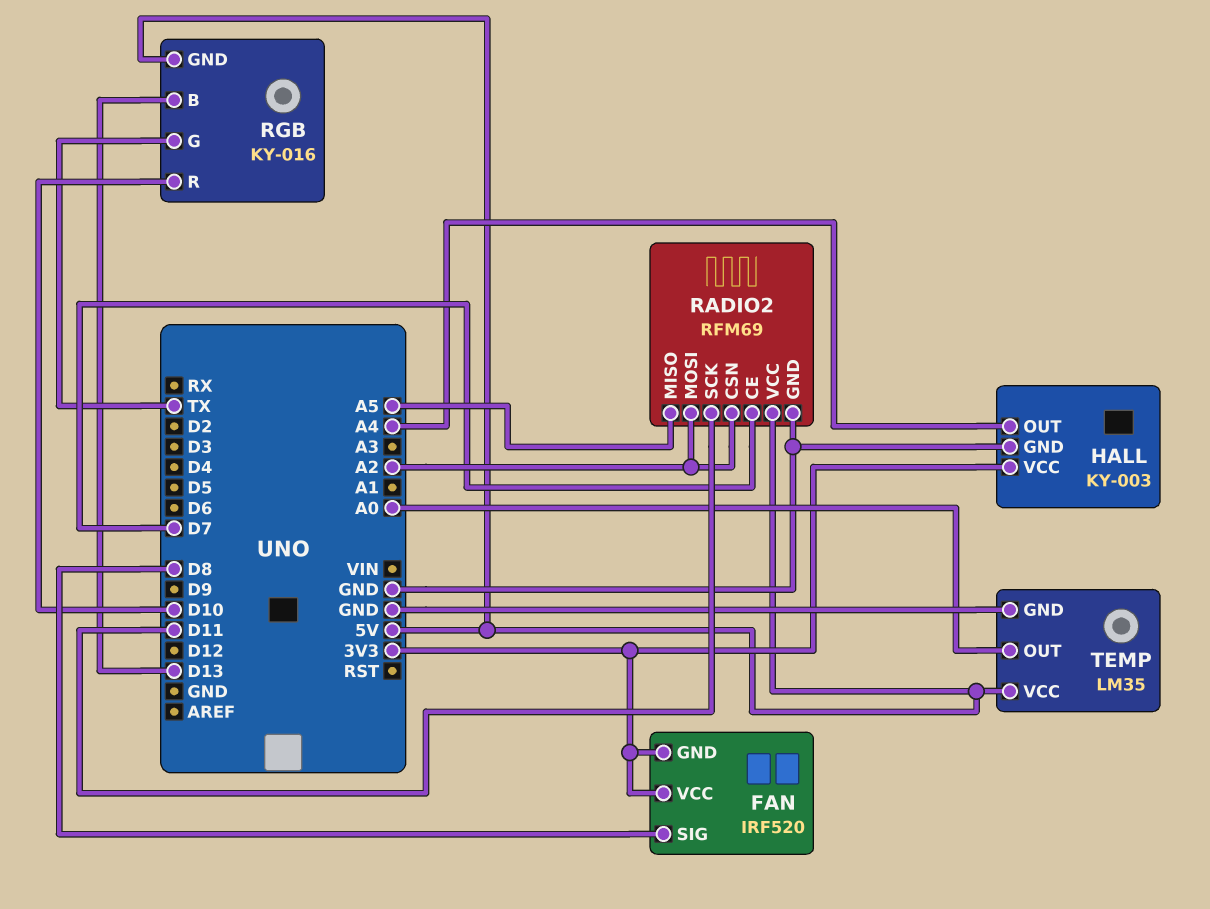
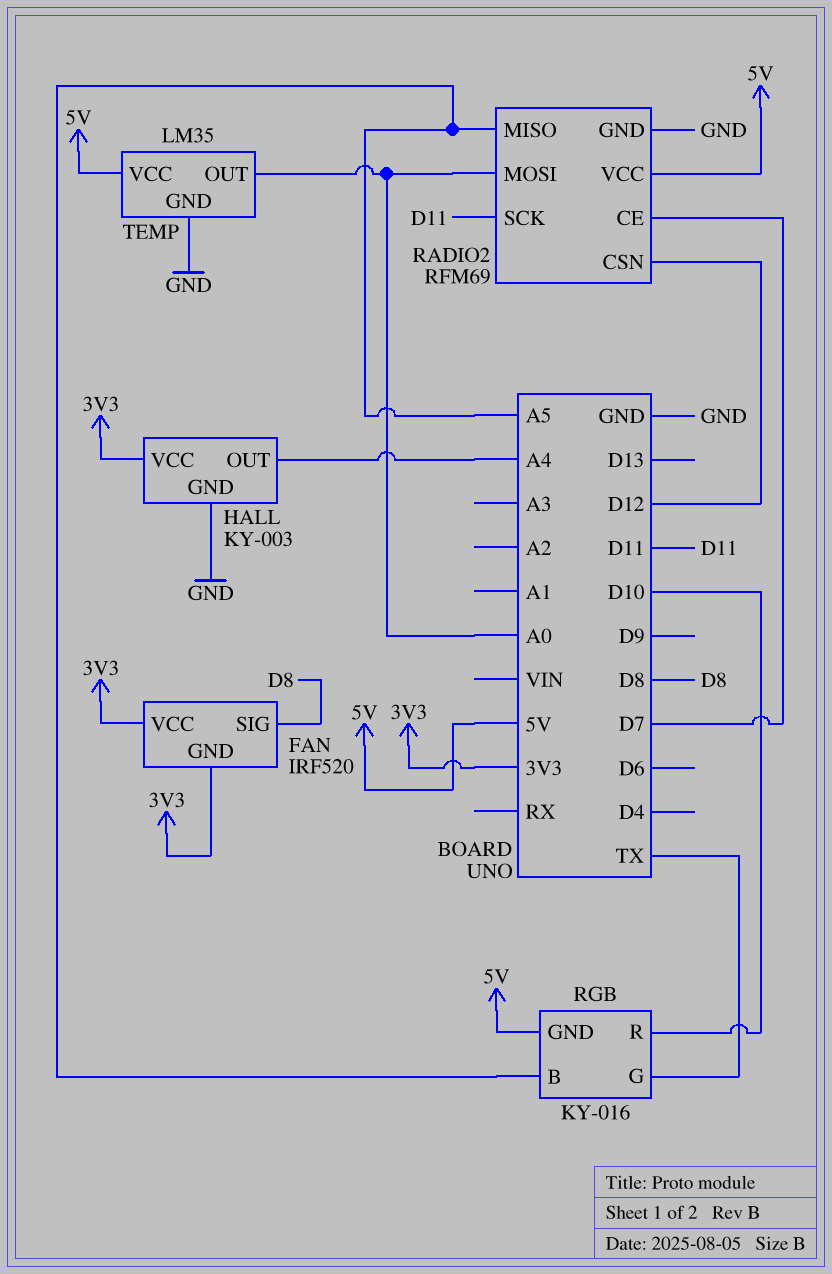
RADIO2 pin CSN: A2 -> D12
RADIO2 pin MOSI: A2 -> A0
RGB pin B: D13 -> A5

